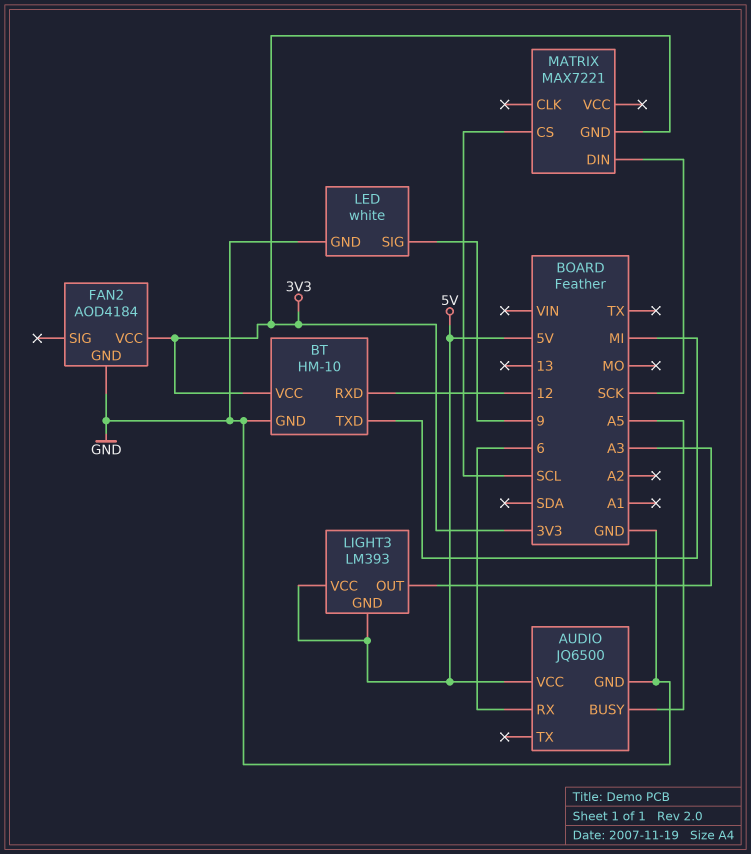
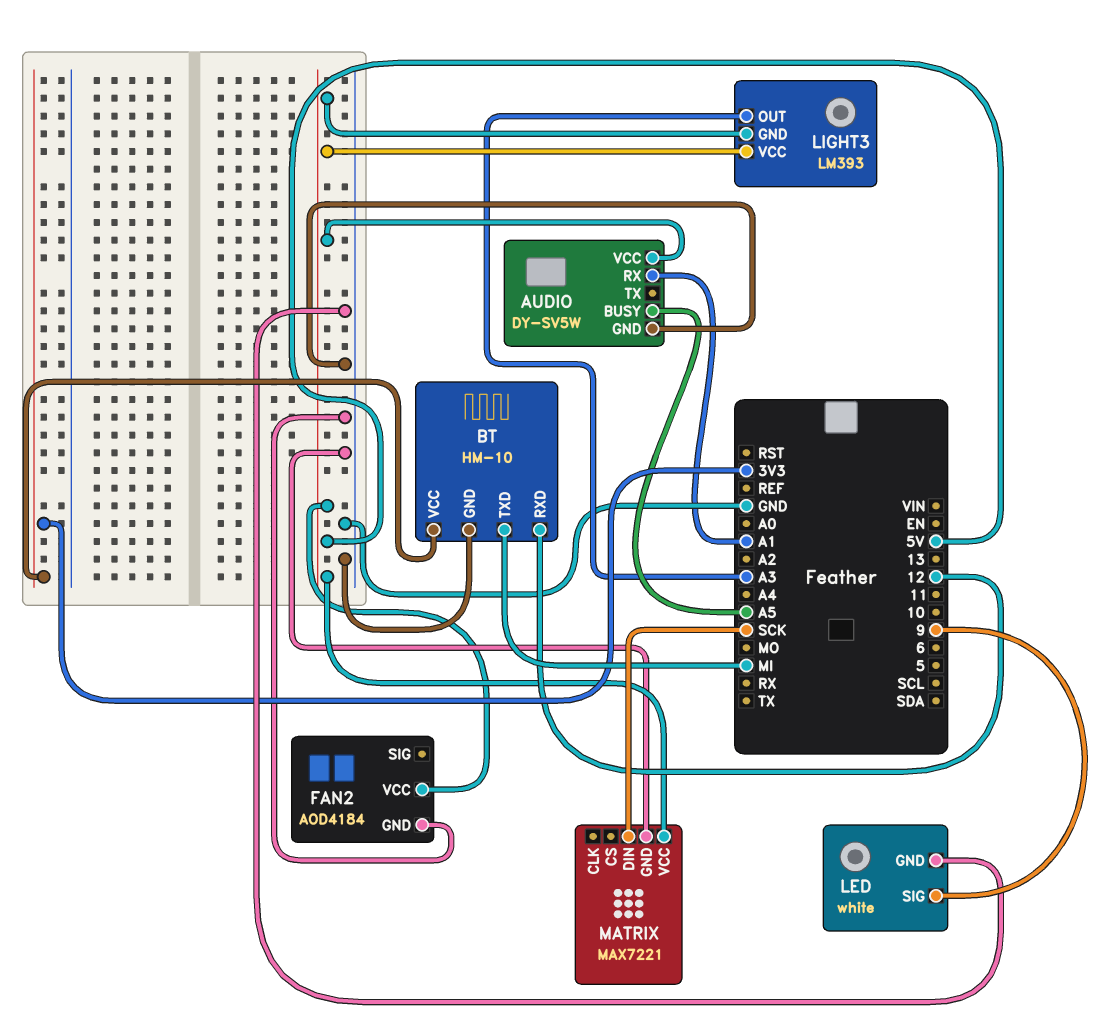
AUDIO: JQ6500 -> DY-SV5W
AUDIO pin RX: 6 -> A1
FAN2 pin VCC: 3V3 -> 5V
MATRIX pin CS: SCL -> none
MATRIX pin GND: 3V3 -> GND
MATRIX pin VCC: none -> 5V

